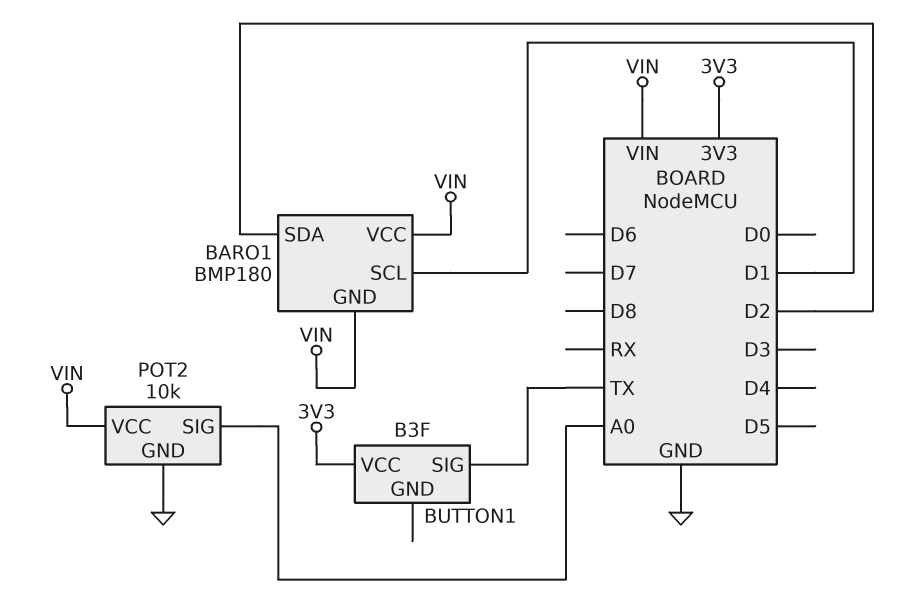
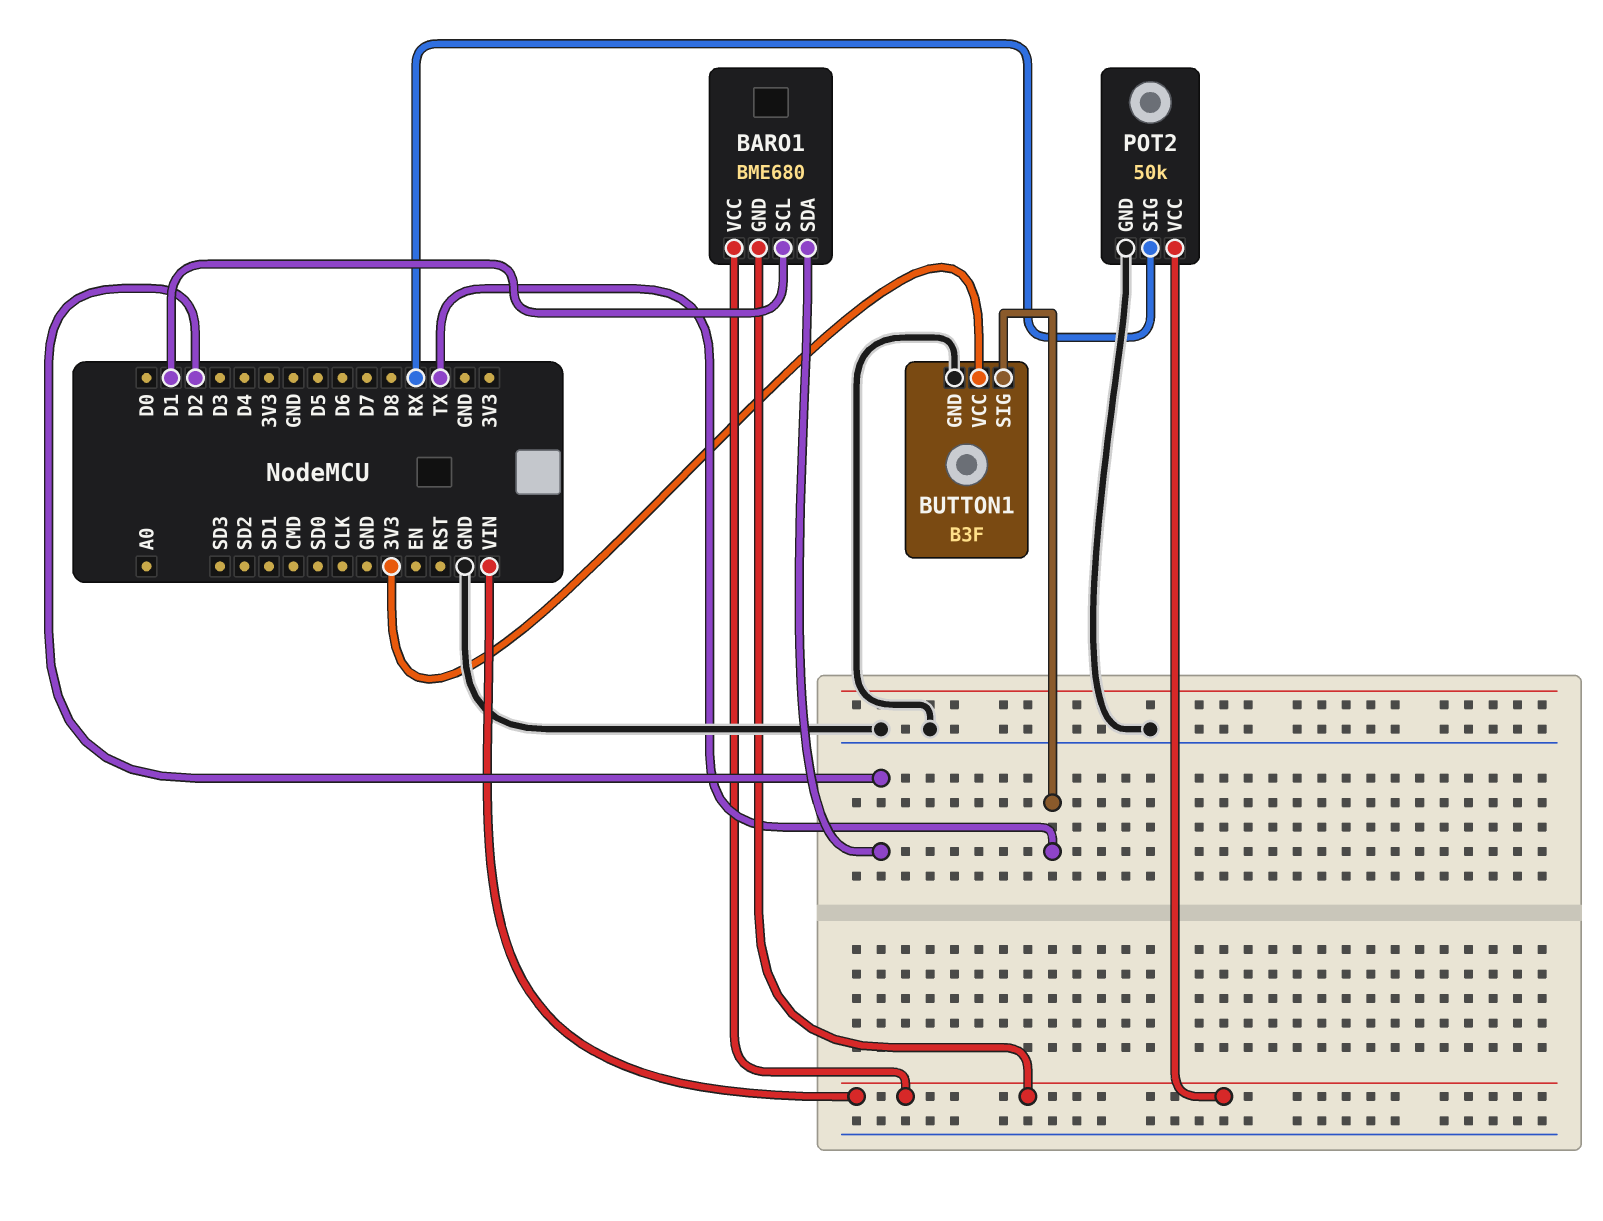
BARO1: BMP180 -> BME680
BUTTON1 pin GND: none -> GND
POT2: 10k -> 50k
POT2 pin SIG: A0 -> RX

